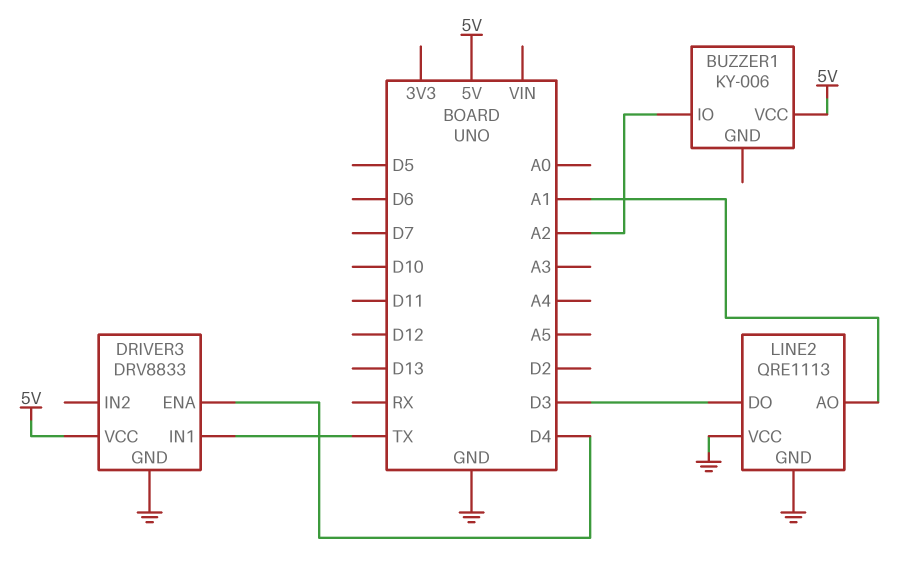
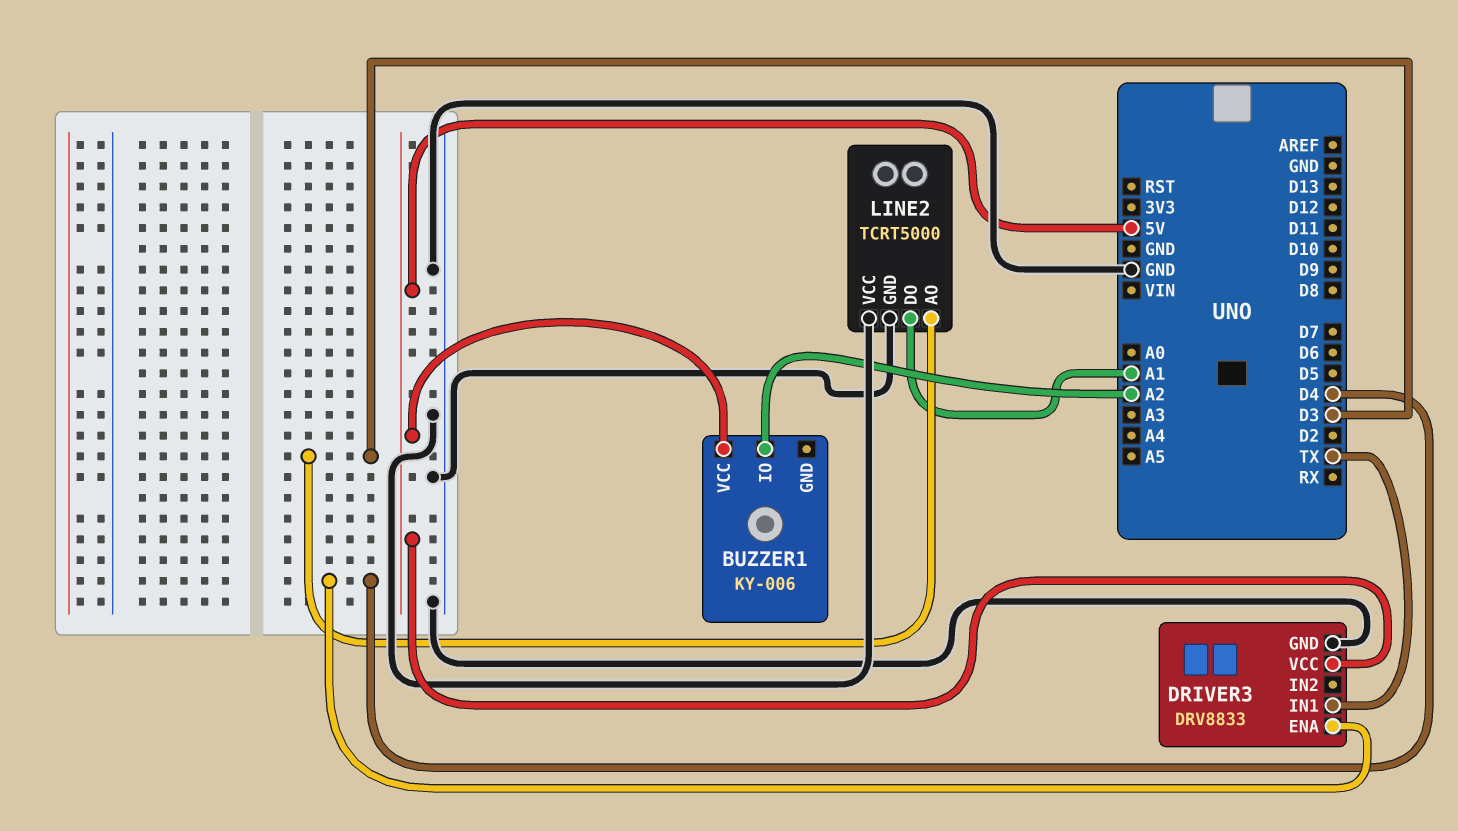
LINE2: QRE1113 -> TCRT5000
LINE2 pin AO: A1 -> D3
LINE2 pin DO: D3 -> A1

